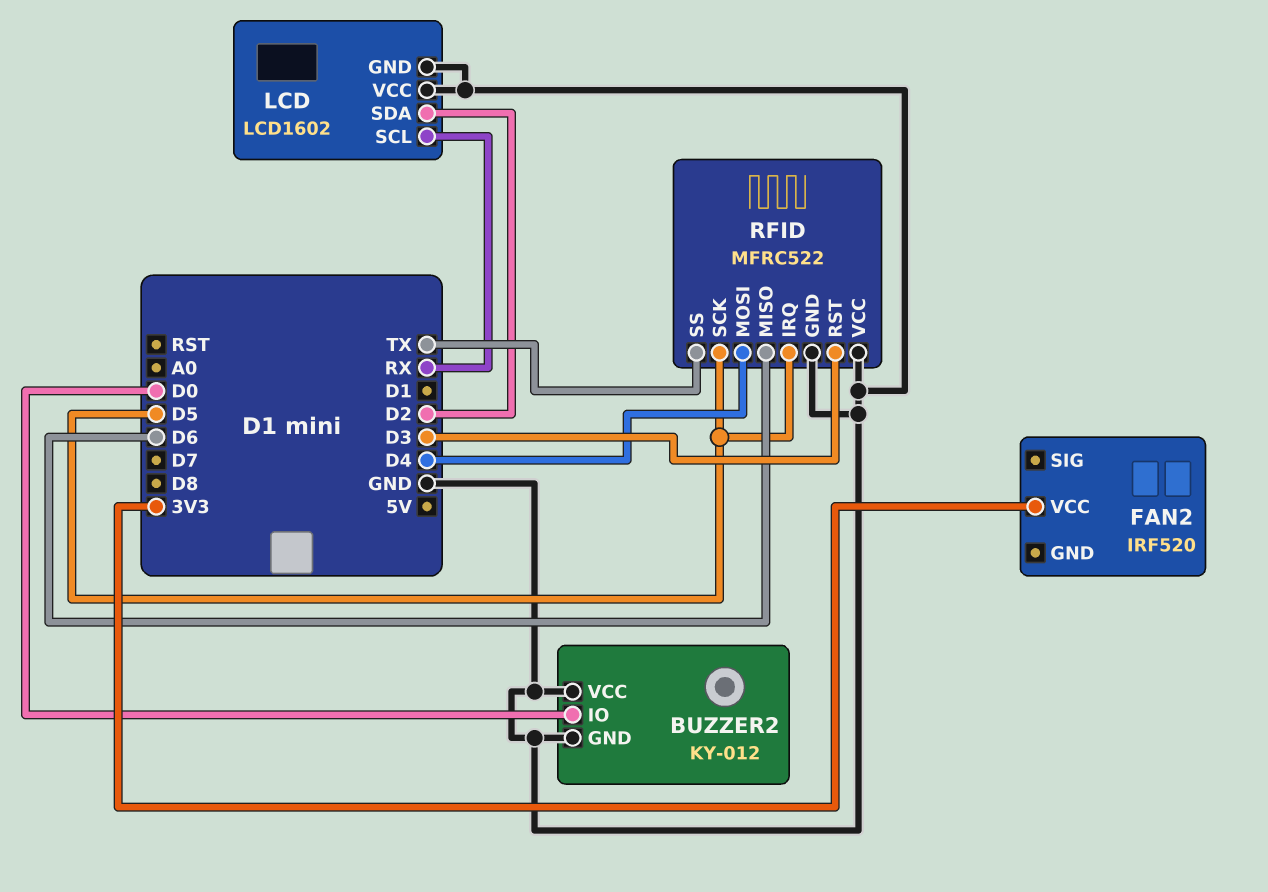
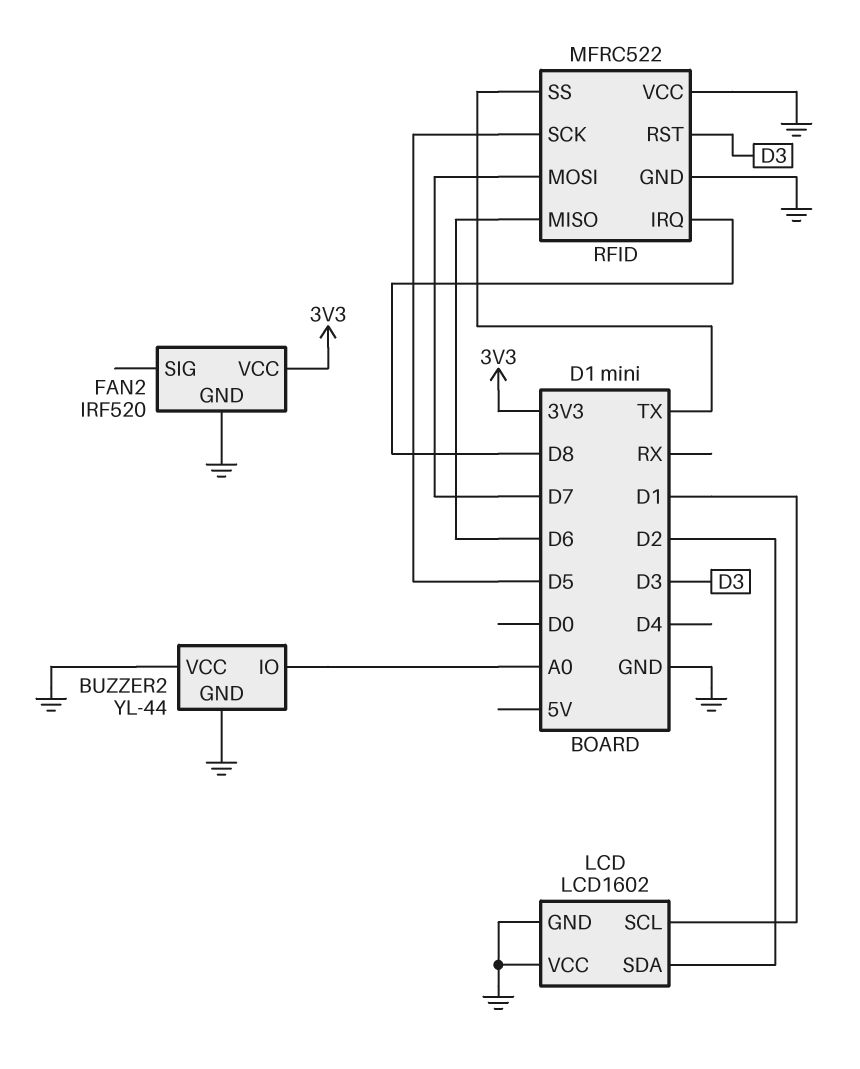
BUZZER2: KY-012 -> YL-44
BUZZER2 pin IO: D0 -> A0
FAN2 pin GND: none -> GND
LCD pin SCL: RX -> D1
RFID pin IRQ: D5 -> D8
RFID pin MOSI: D4 -> D7

